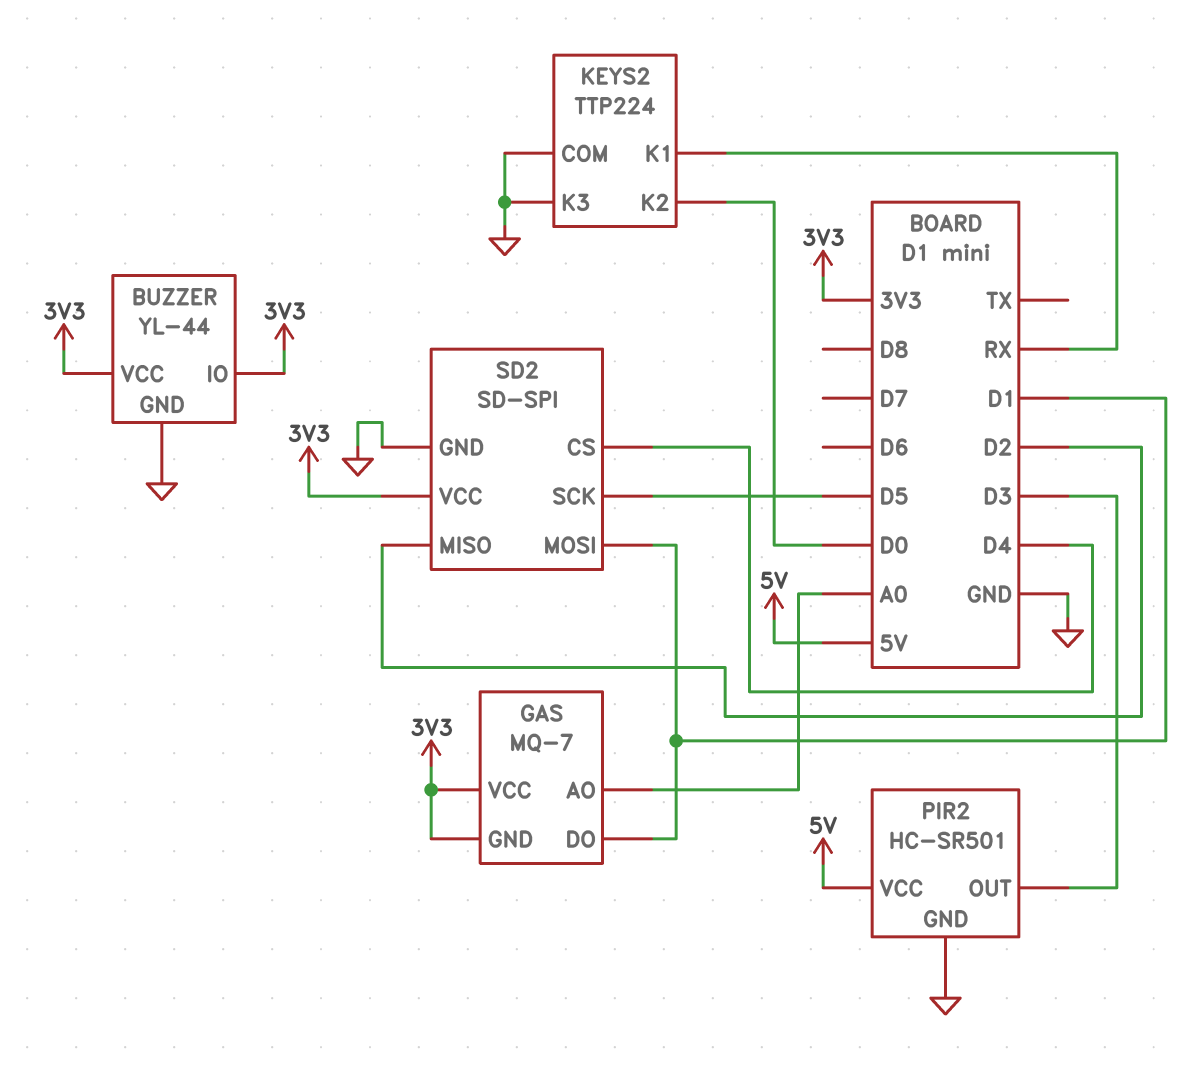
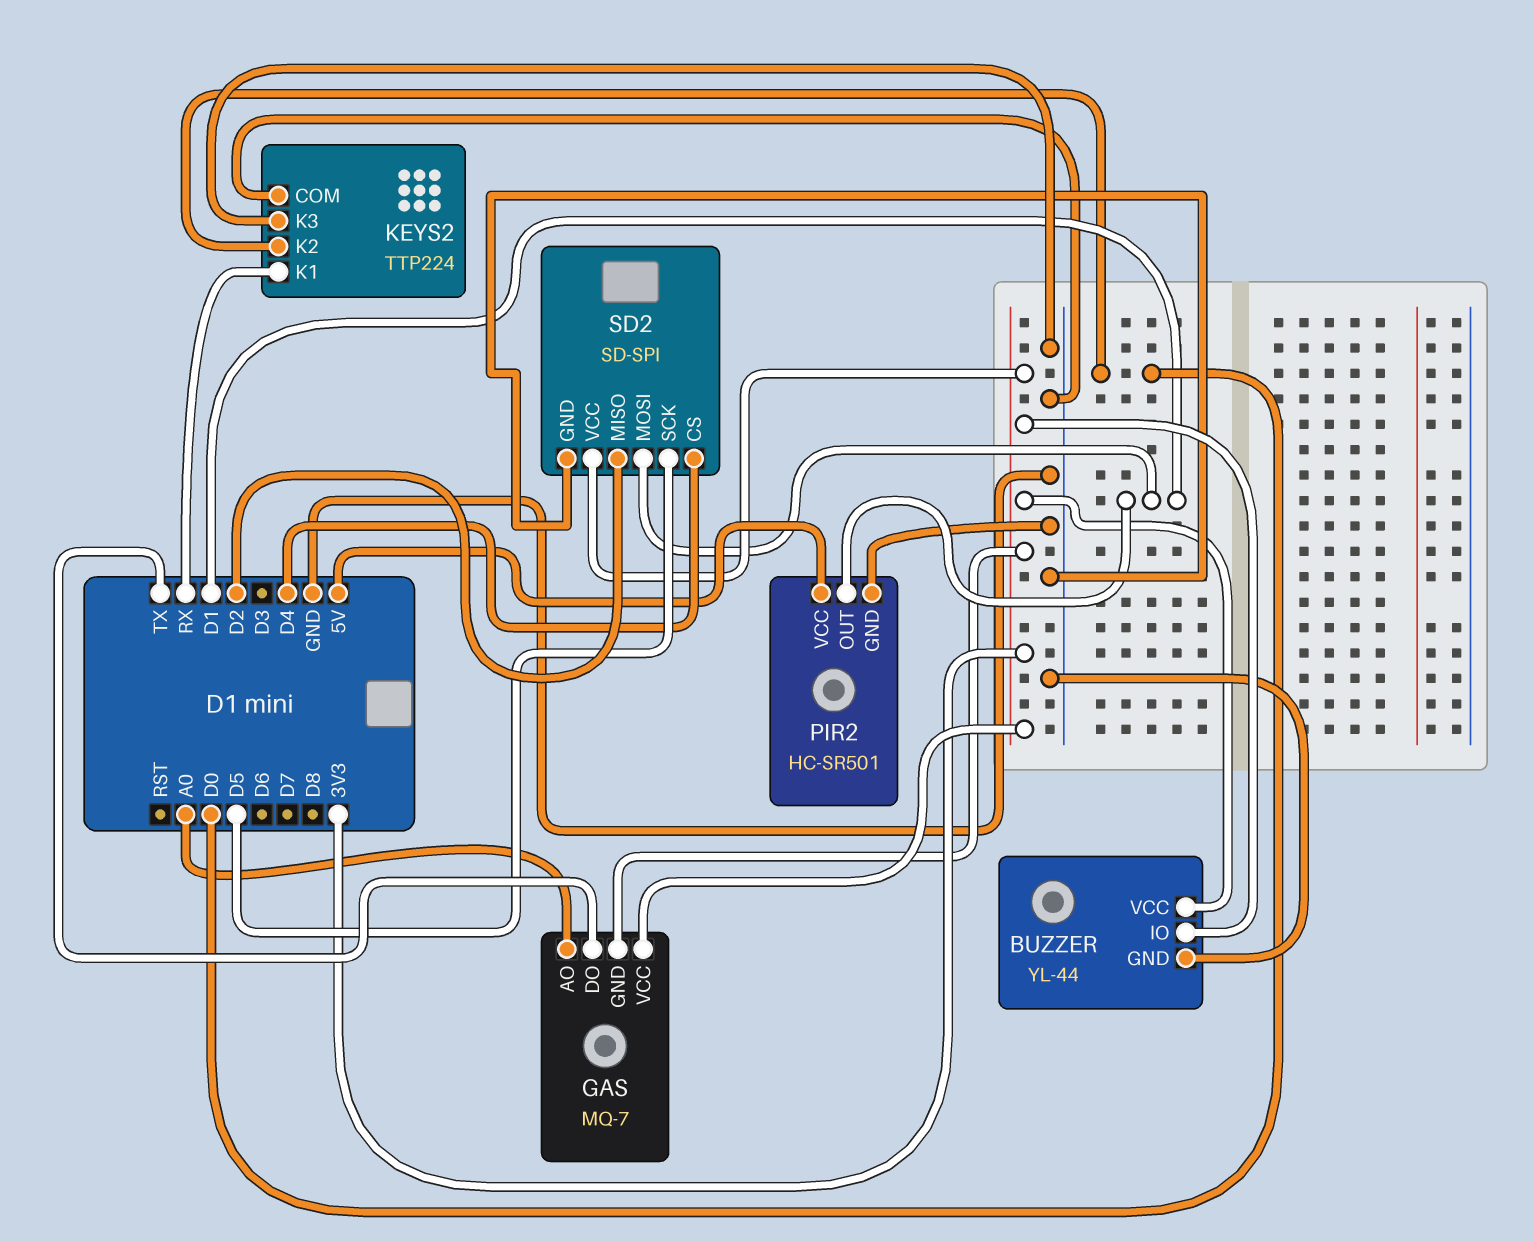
GAS pin DO: D1 -> TX
PIR2 pin OUT: D3 -> D1

